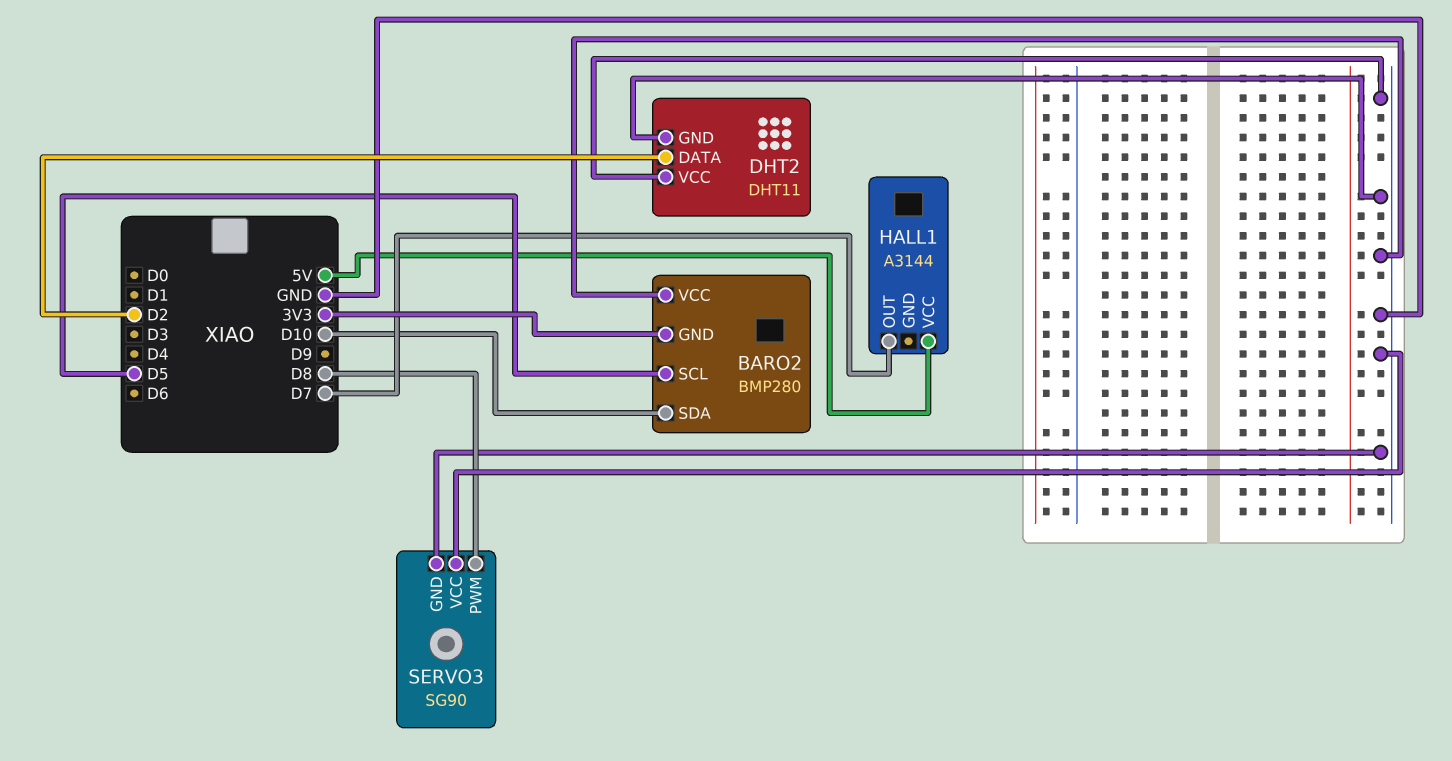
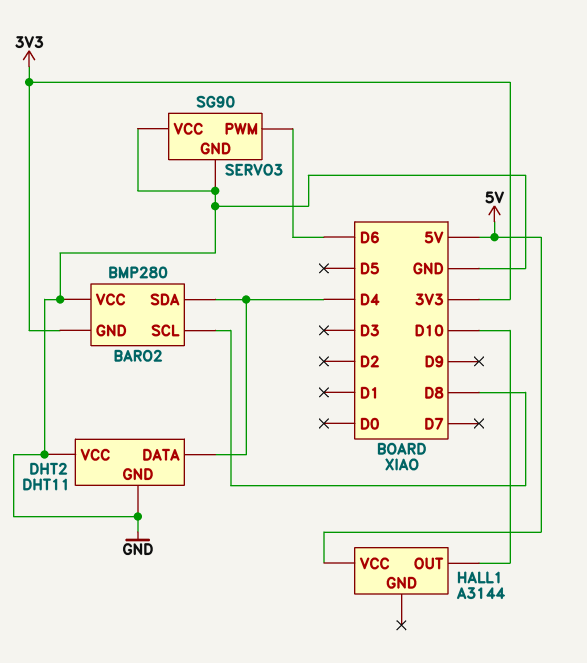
BARO2 pin SCL: D5 -> D8
BARO2 pin SDA: D10 -> D4
DHT2 pin DATA: D2 -> D4
HALL1 pin OUT: D7 -> D10
SERVO3 pin PWM: D8 -> D6

